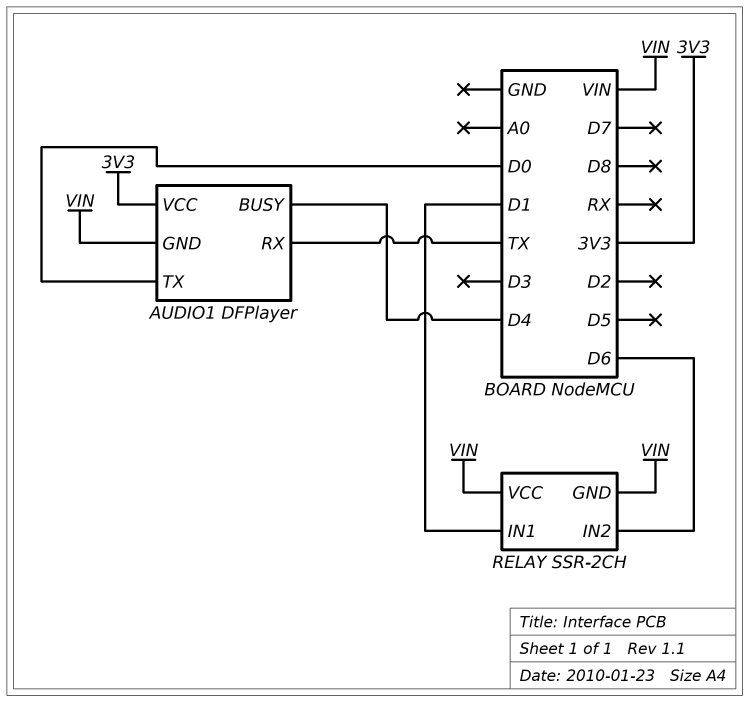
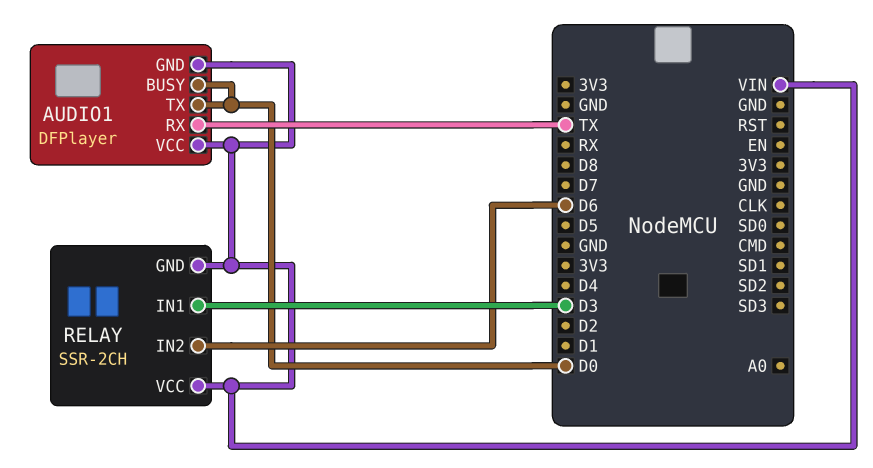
AUDIO1 pin BUSY: D4 -> D0
AUDIO1 pin VCC: 3V3 -> VIN
RELAY pin IN1: D1 -> D3

